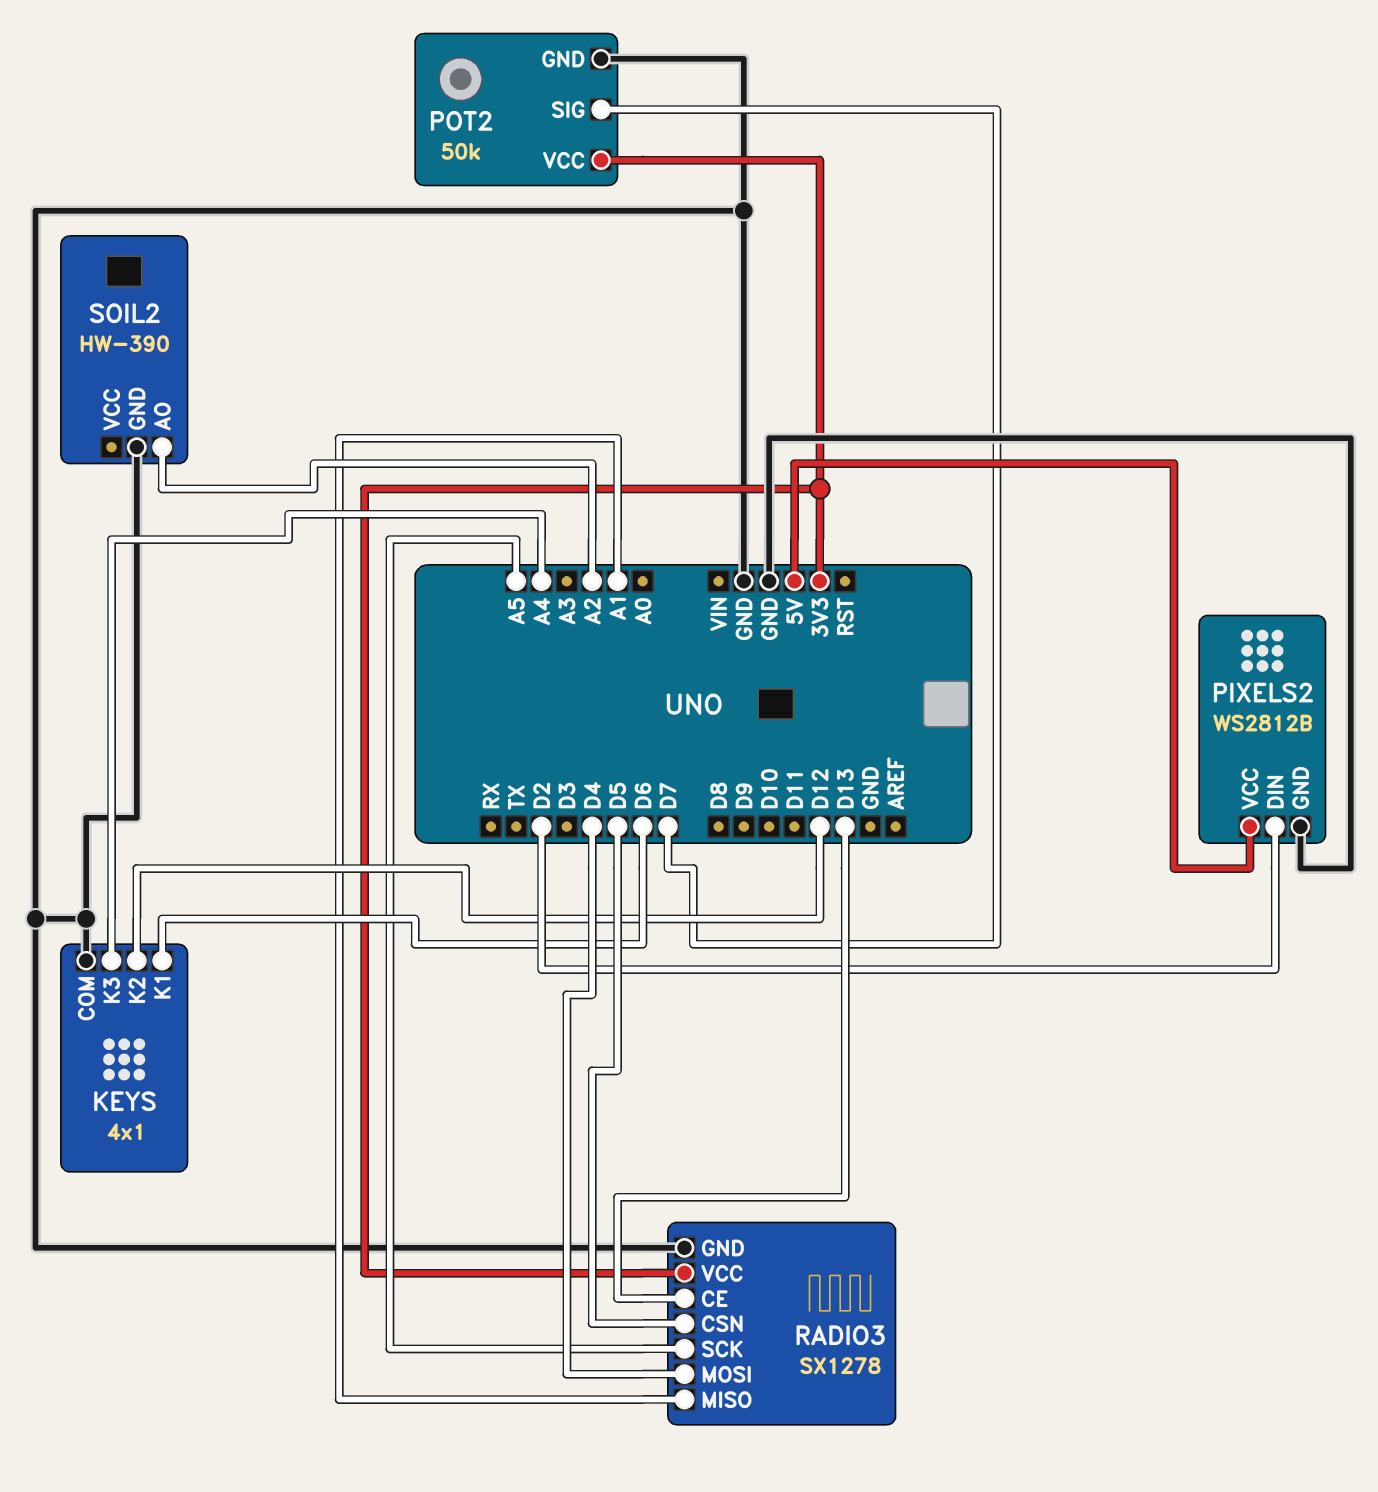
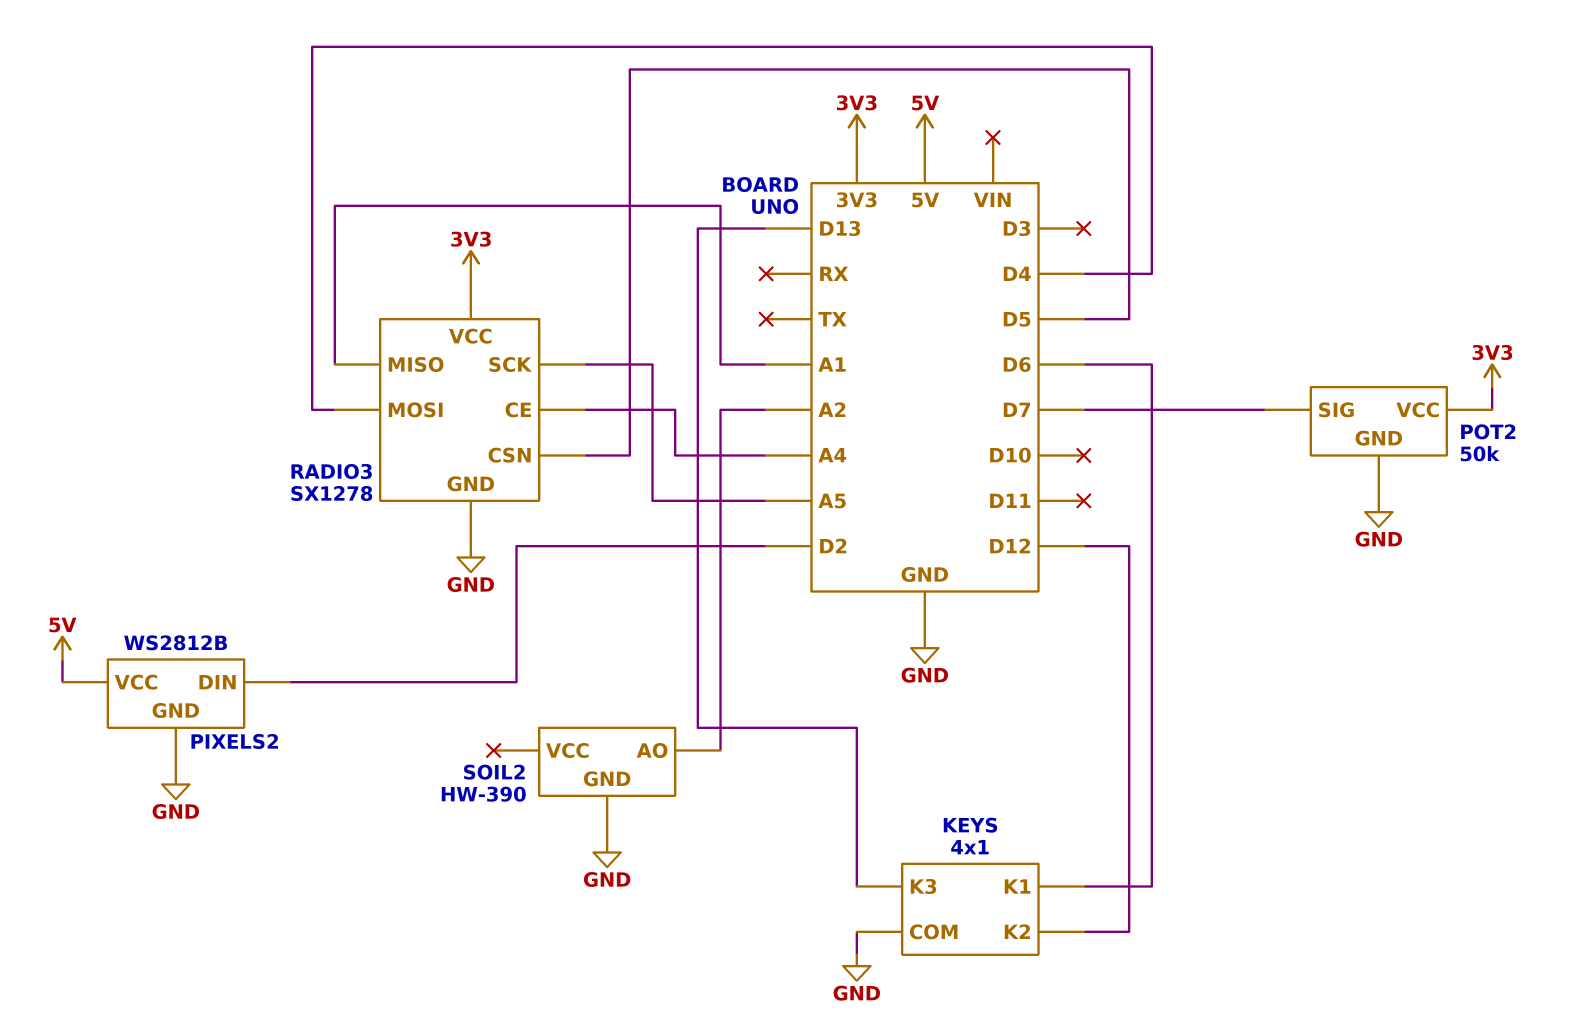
KEYS pin K3: A4 -> D13
RADIO3 pin CE: D13 -> A4

